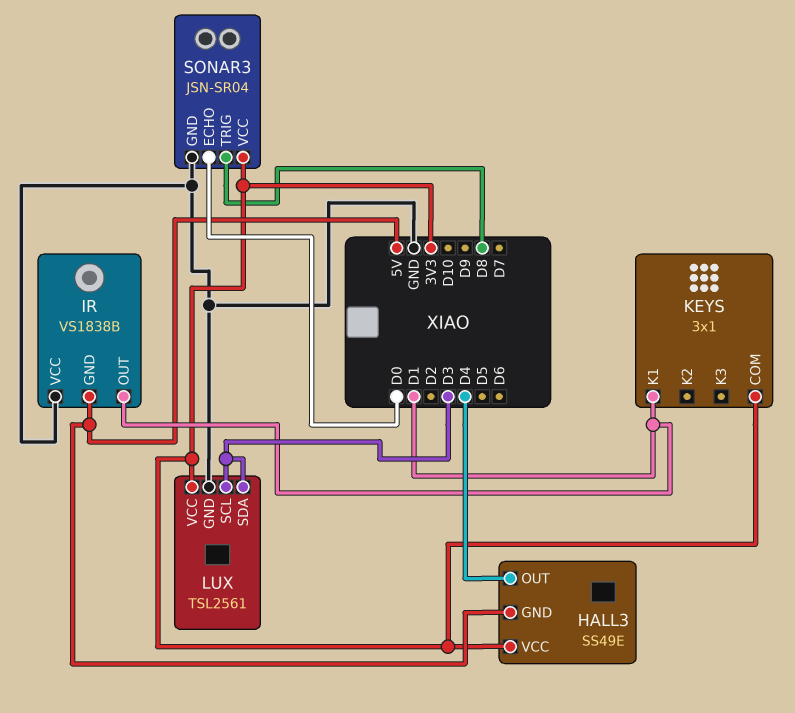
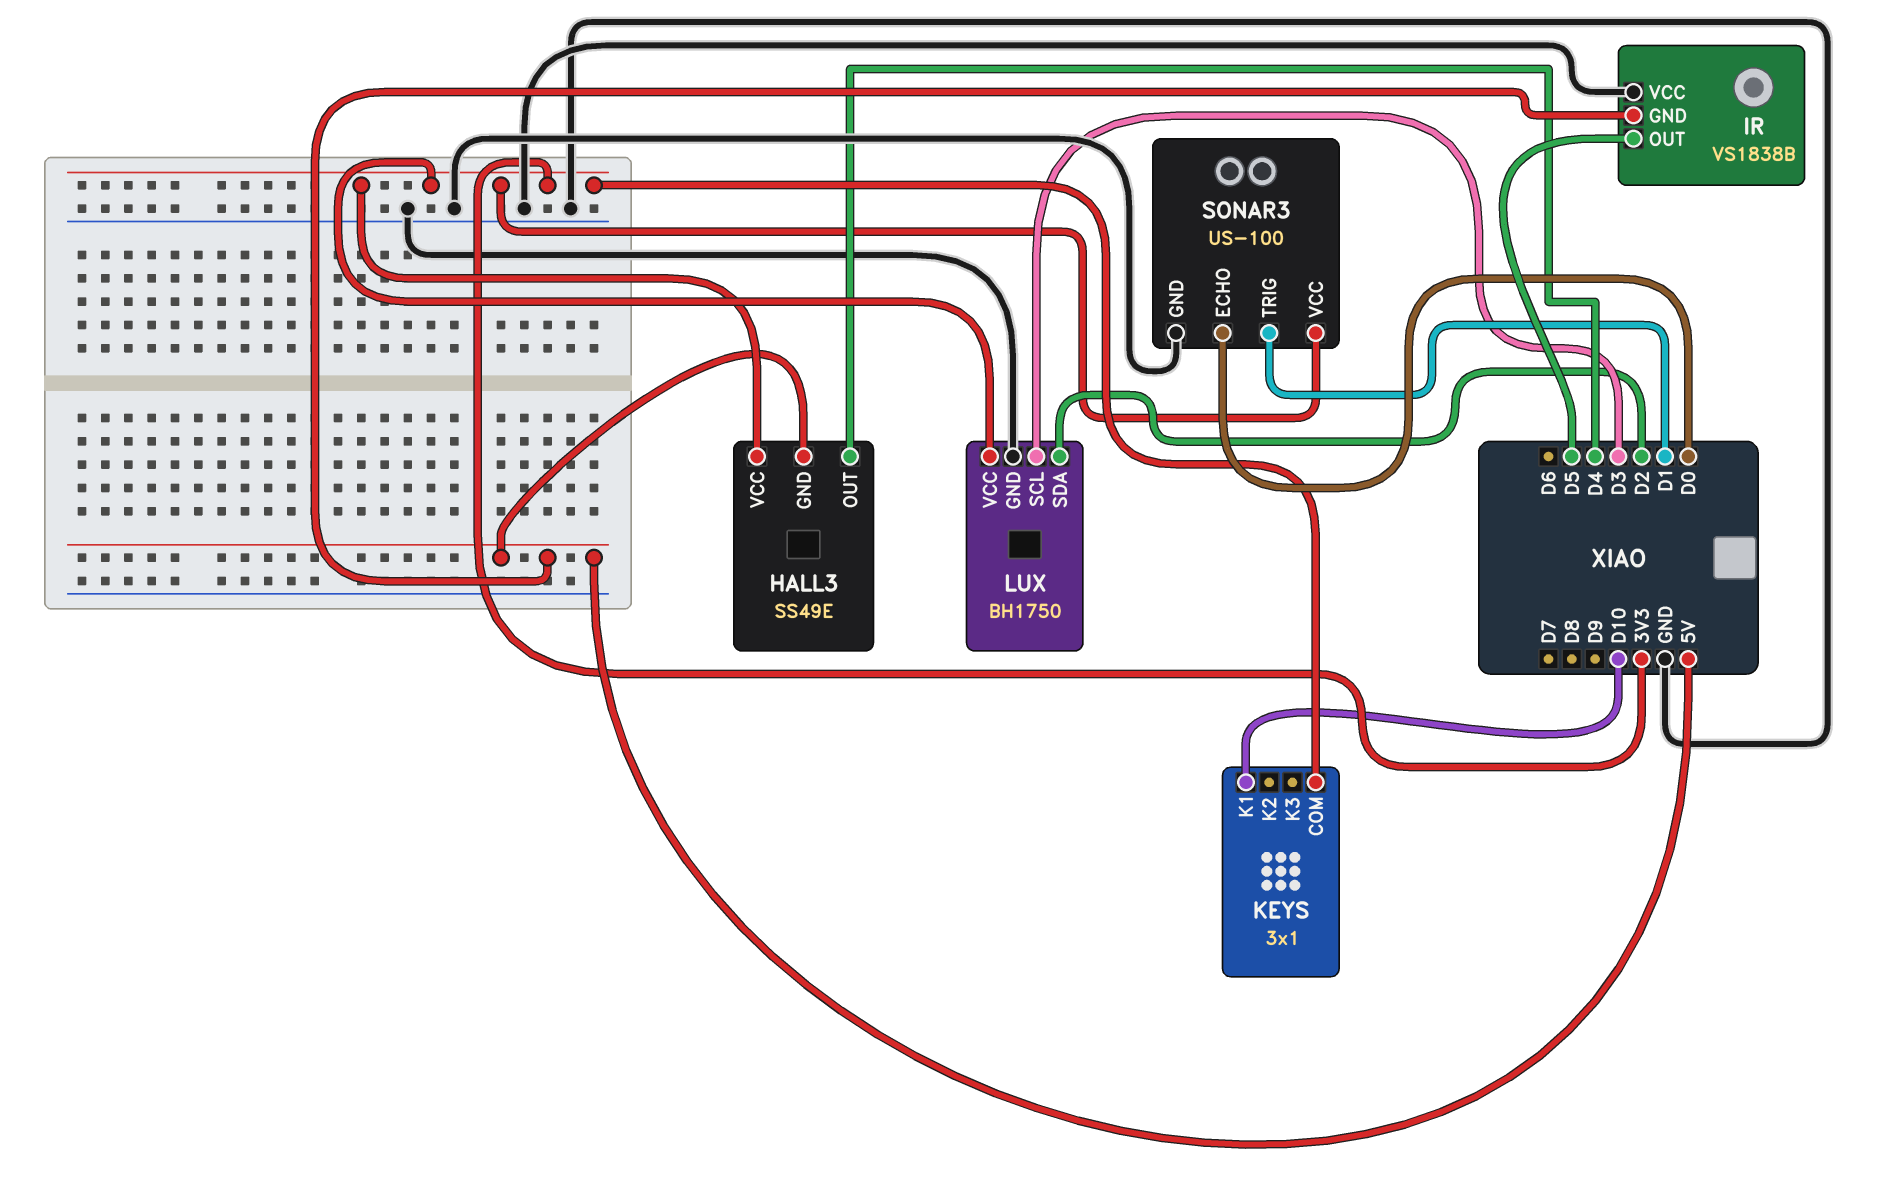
IR pin OUT: D1 -> D5
KEYS pin K1: D1 -> D10
LUX: TSL2561 -> BH1750
LUX pin SDA: D3 -> D2
SONAR3: JSN-SR04 -> US-100
SONAR3 pin TRIG: D8 -> D1

